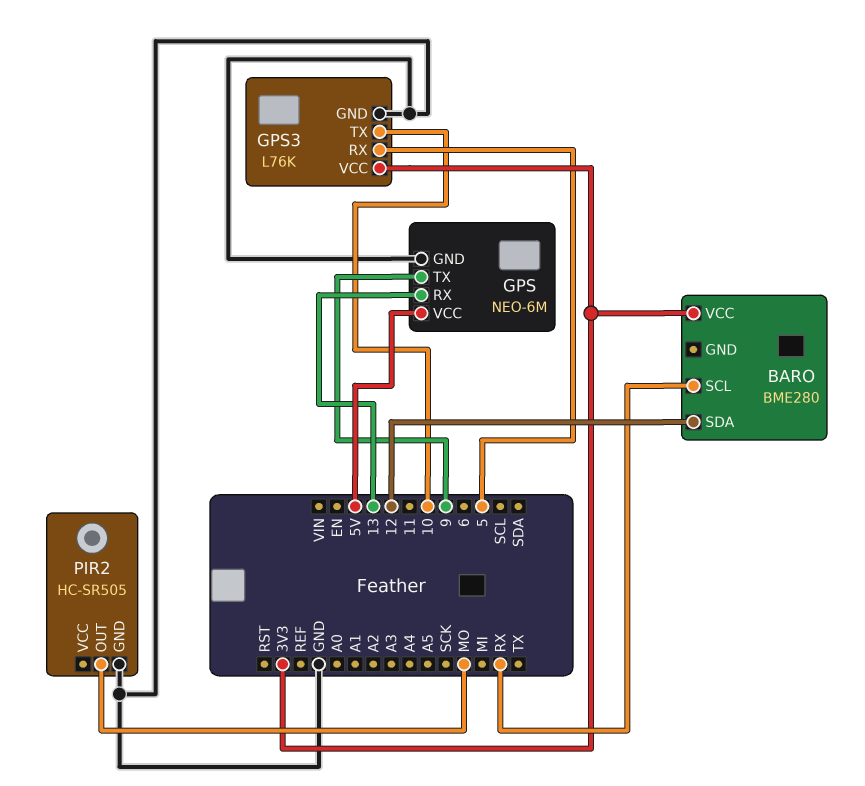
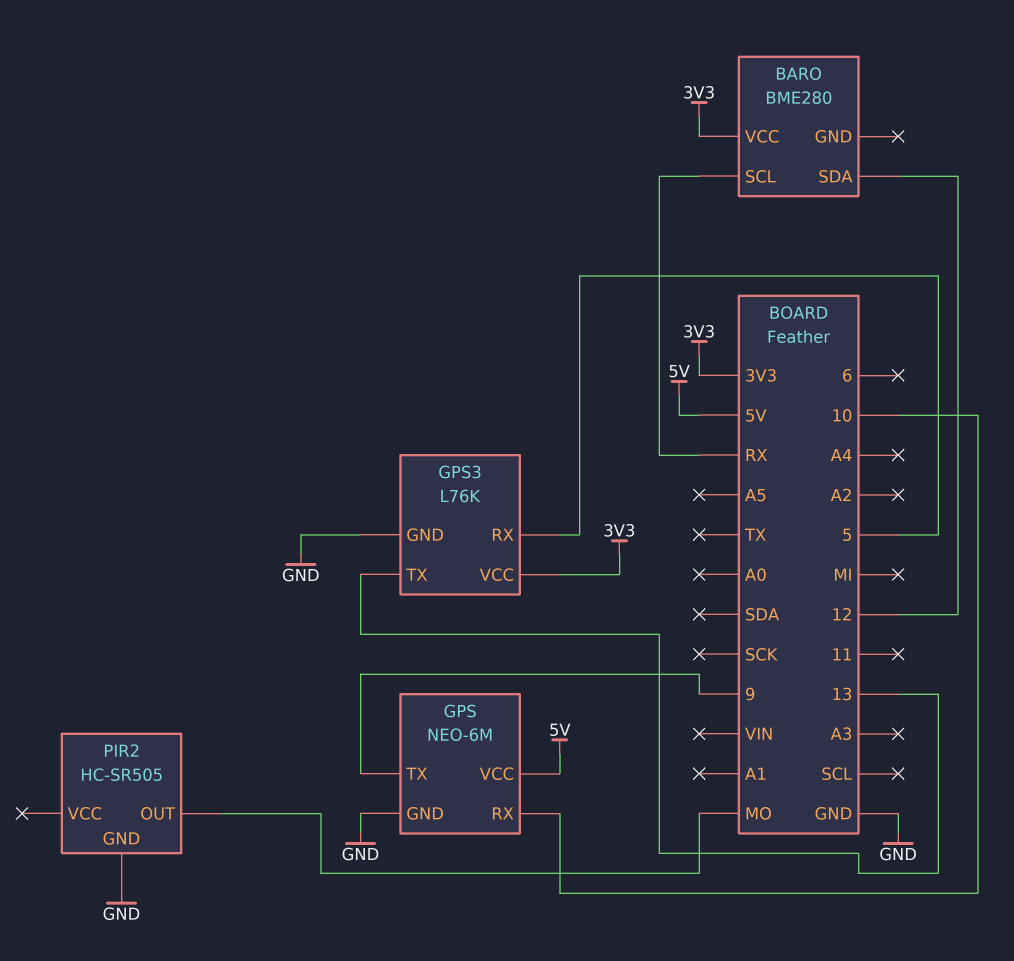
GPS pin RX: 13 -> 10
GPS3 pin TX: 10 -> 13

